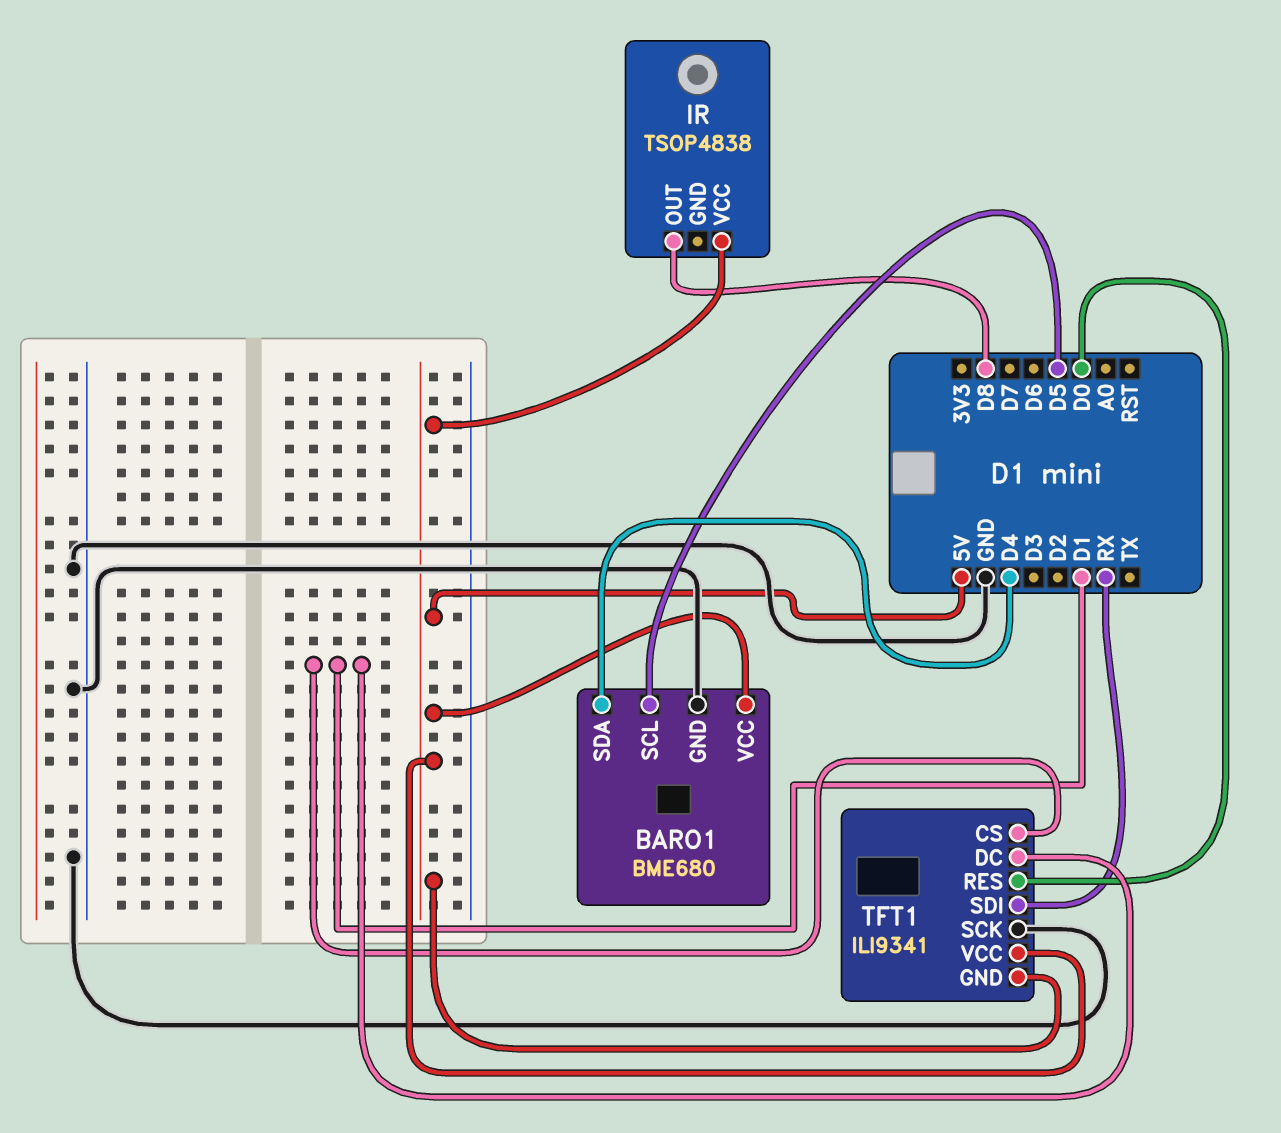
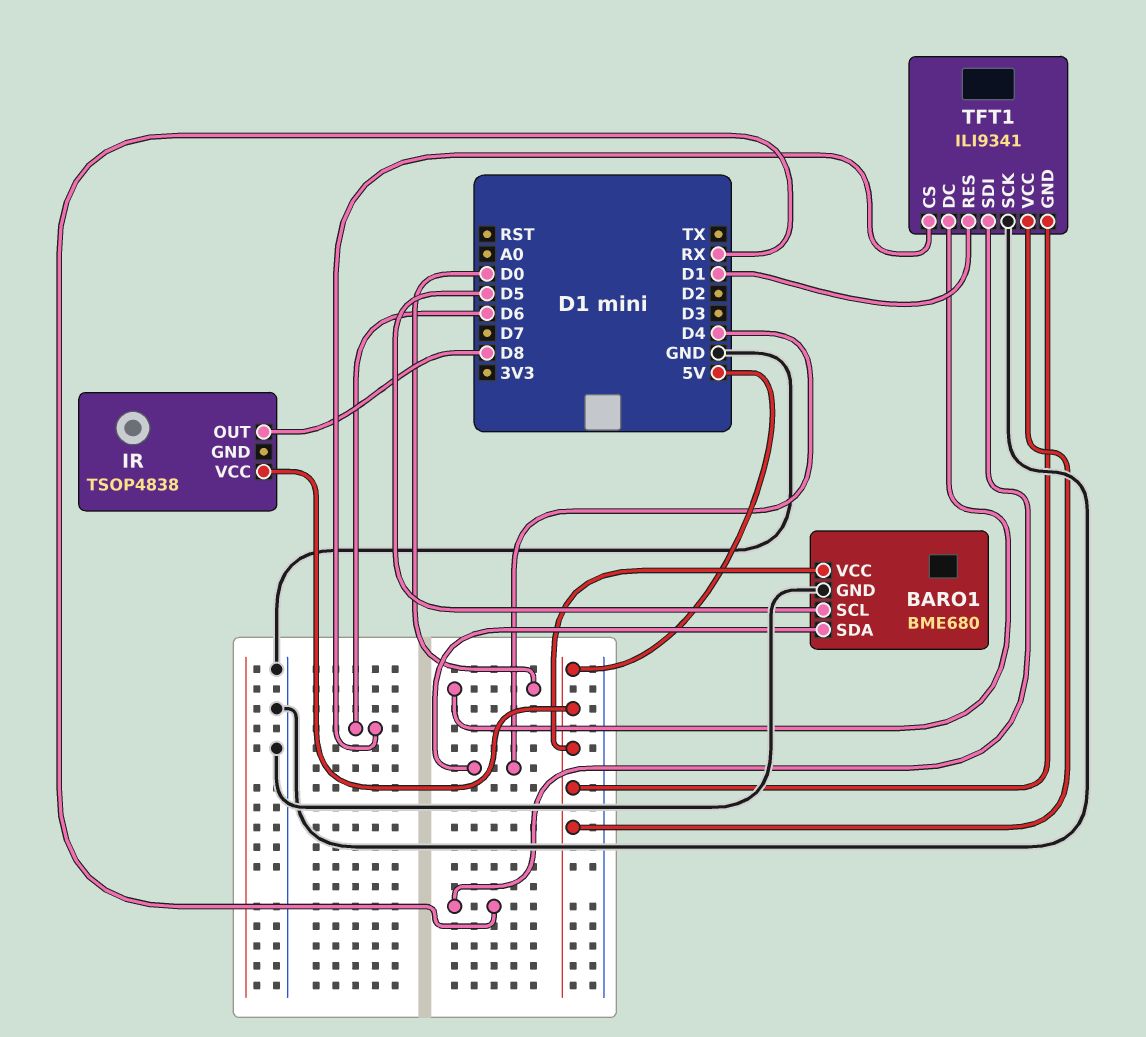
TFT1 pin CS: D1 -> D6
TFT1 pin DC: D1 -> D0
TFT1 pin RES: D0 -> D1

